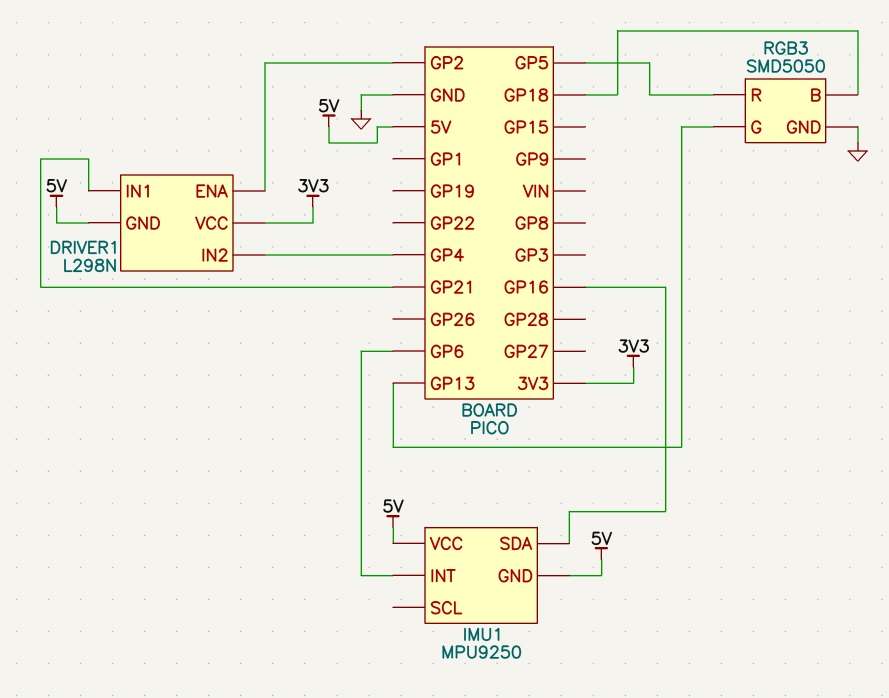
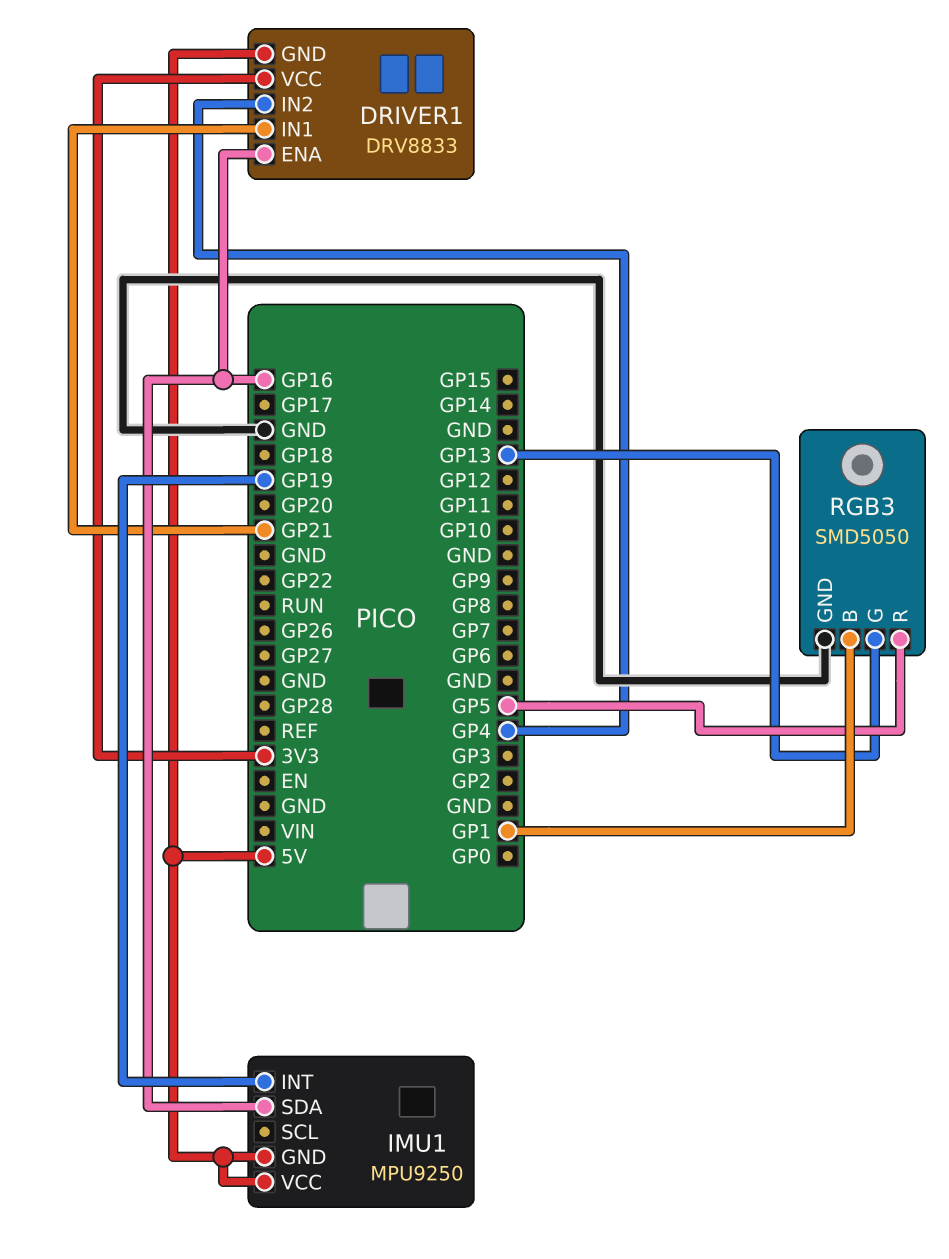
DRIVER1: L298N -> DRV8833
DRIVER1 pin ENA: GP2 -> GP16
IMU1 pin INT: GP6 -> GP19
RGB3 pin B: GP18 -> GP1

